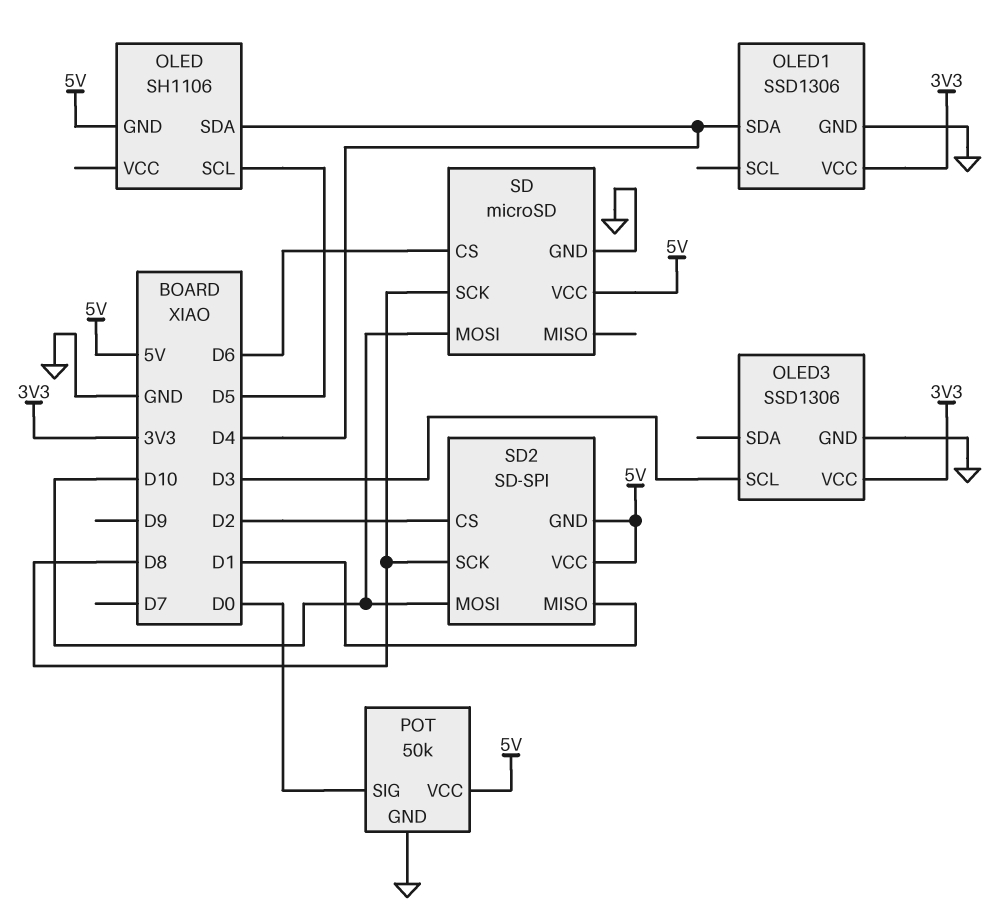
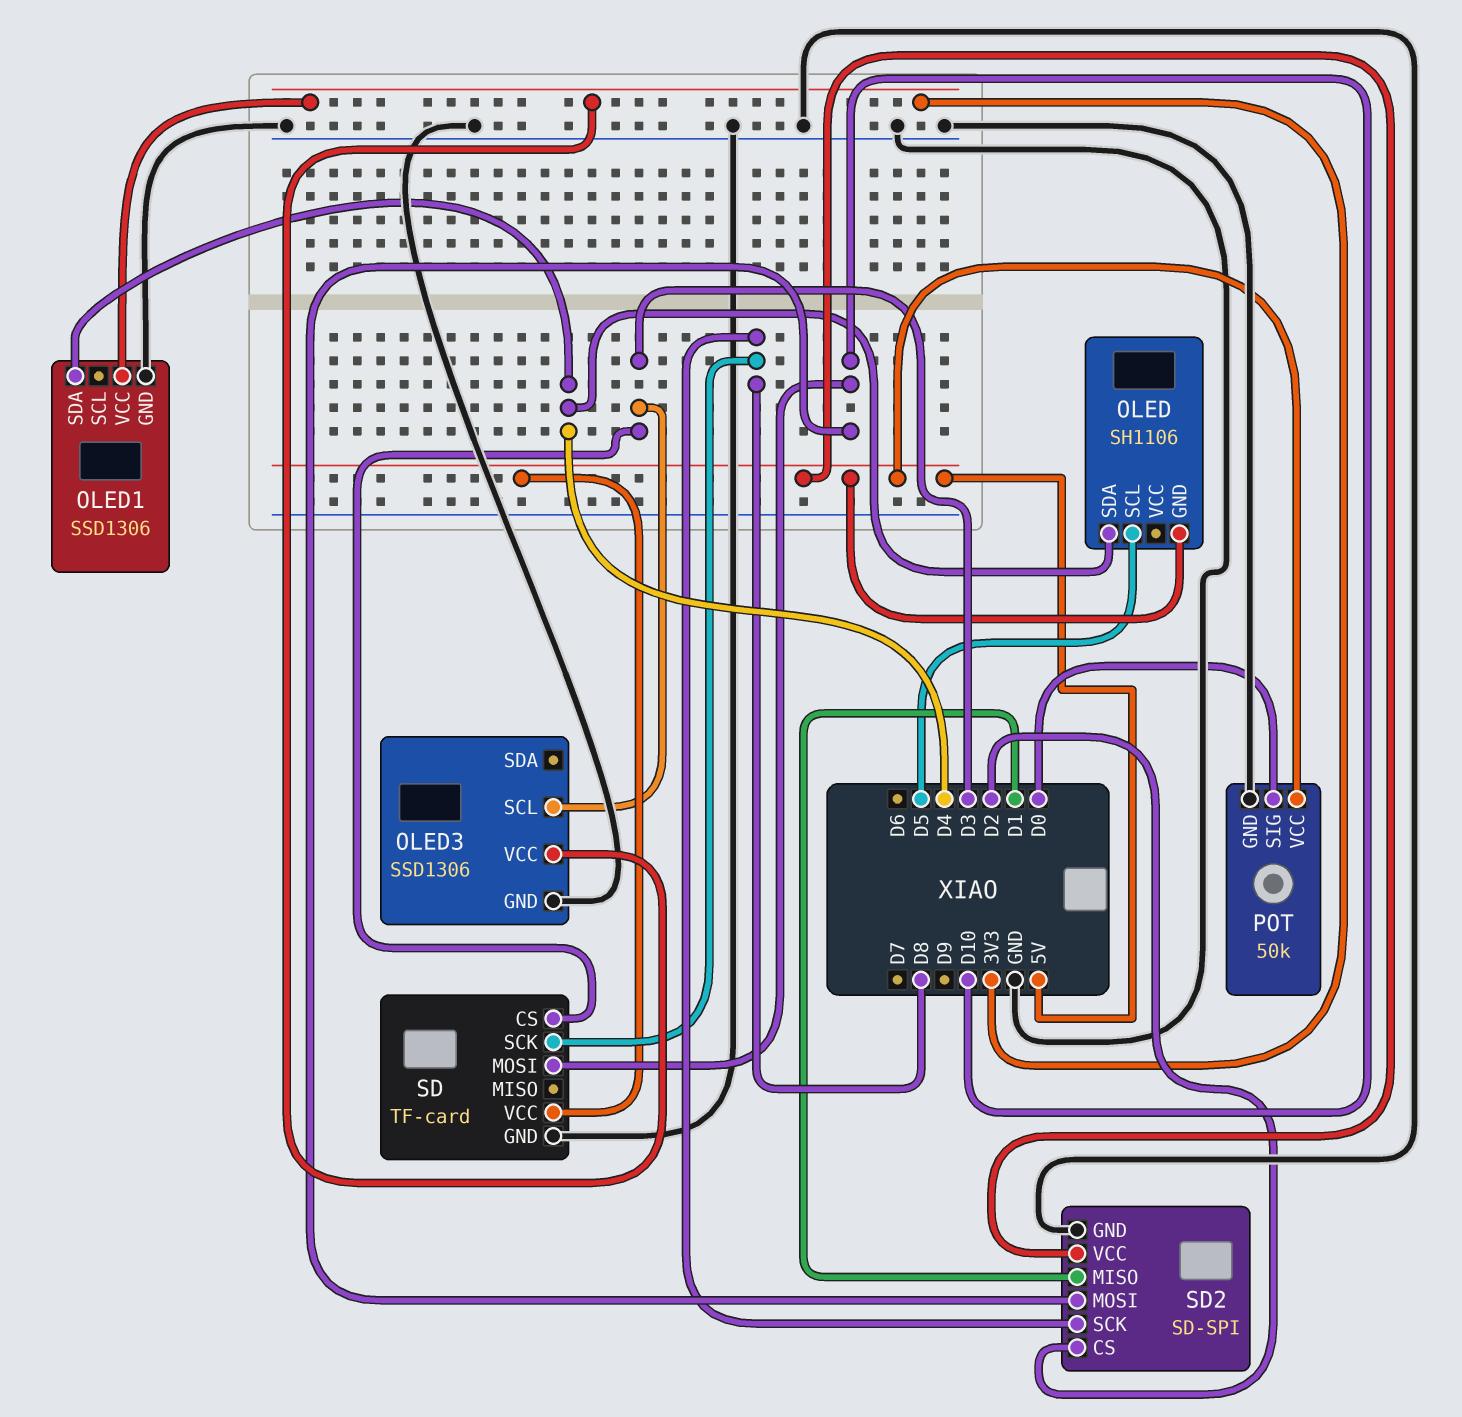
SD: microSD -> TF-card
SD pin CS: D6 -> D3
SD2 pin GND: 5V -> GND

